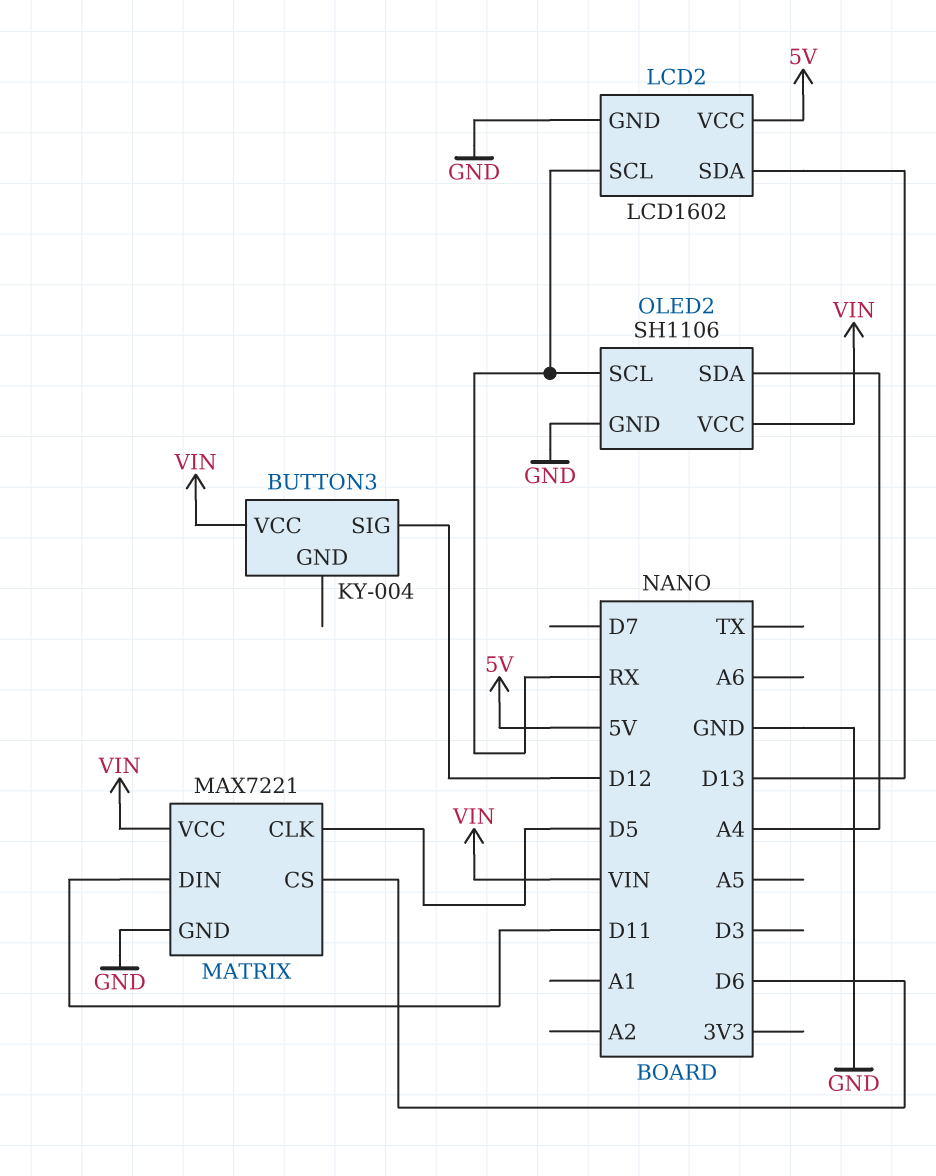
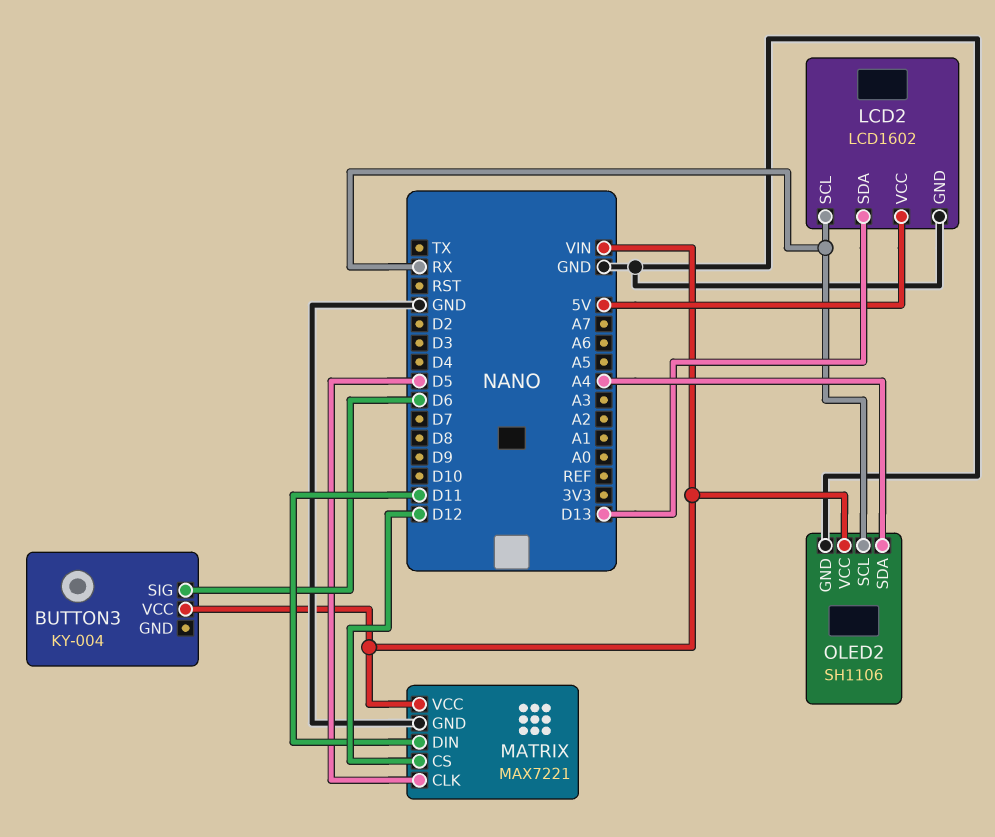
BUTTON3 pin SIG: D12 -> D6
MATRIX pin CS: D6 -> D12

